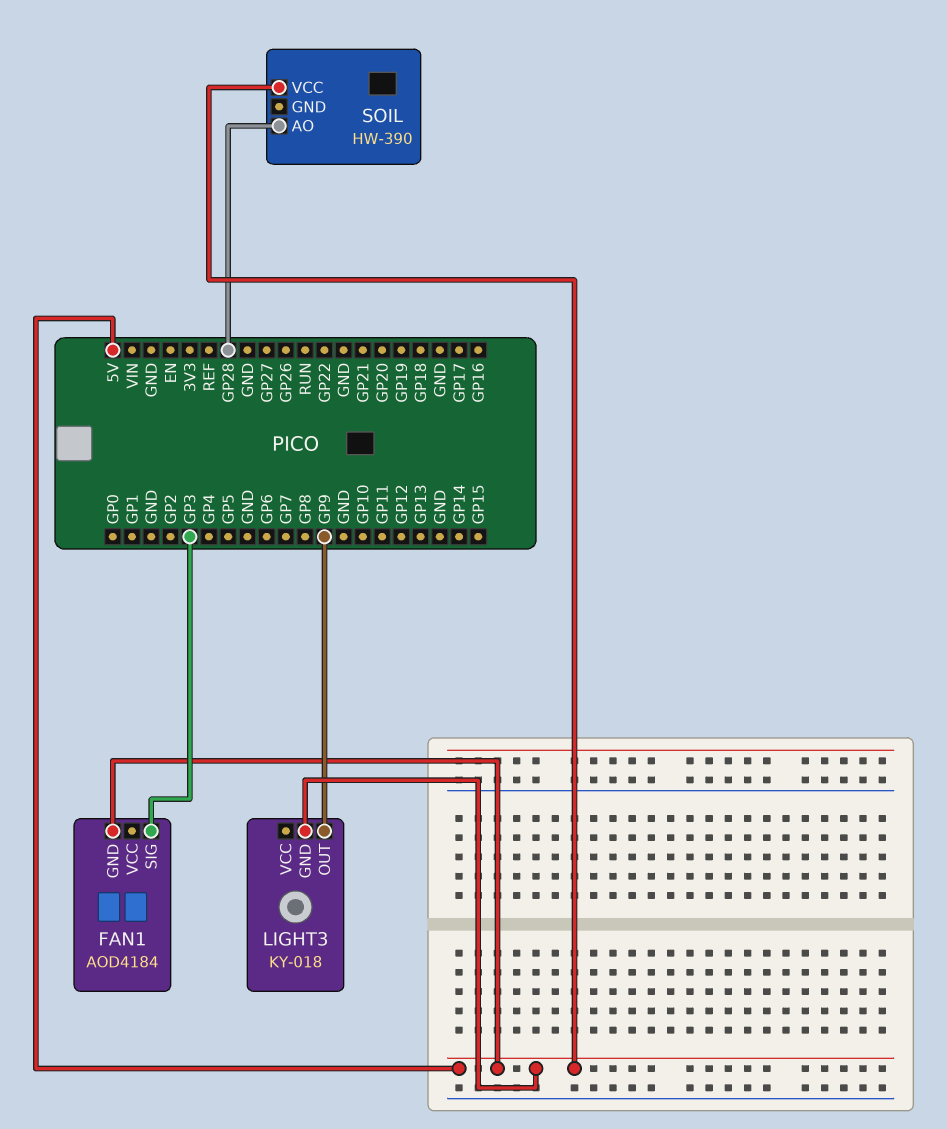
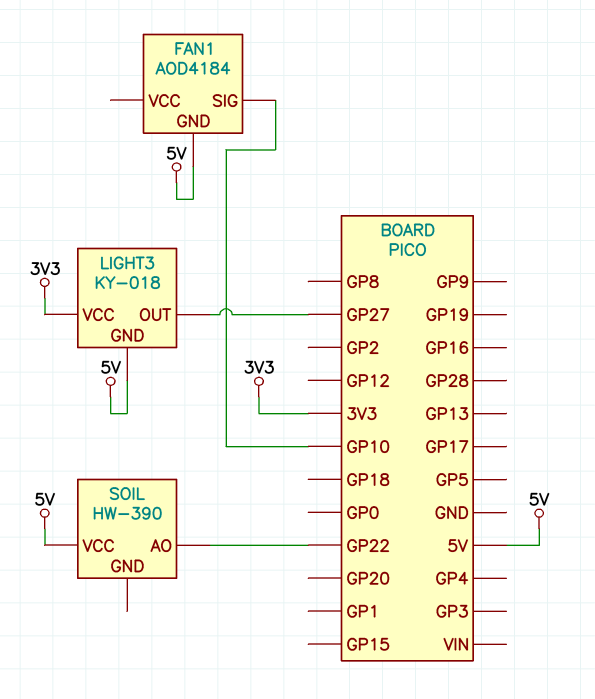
FAN1 pin SIG: GP3 -> GP10
LIGHT3 pin OUT: GP9 -> GP27
LIGHT3 pin VCC: none -> 3V3
SOIL pin AO: GP28 -> GP22

